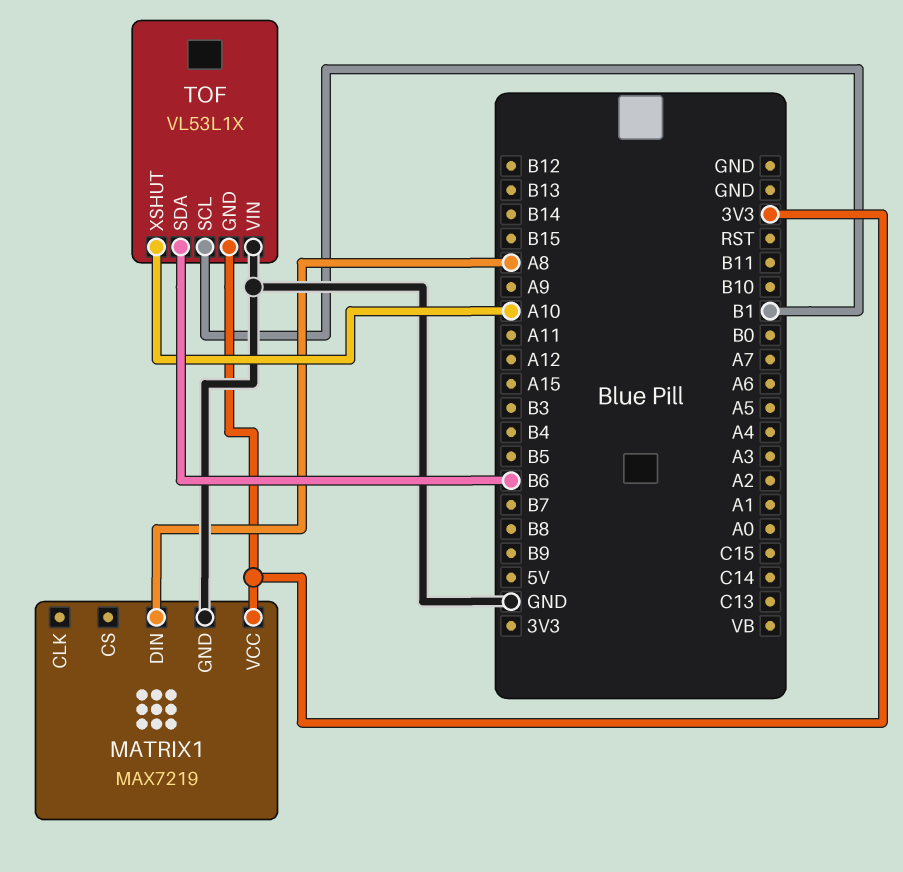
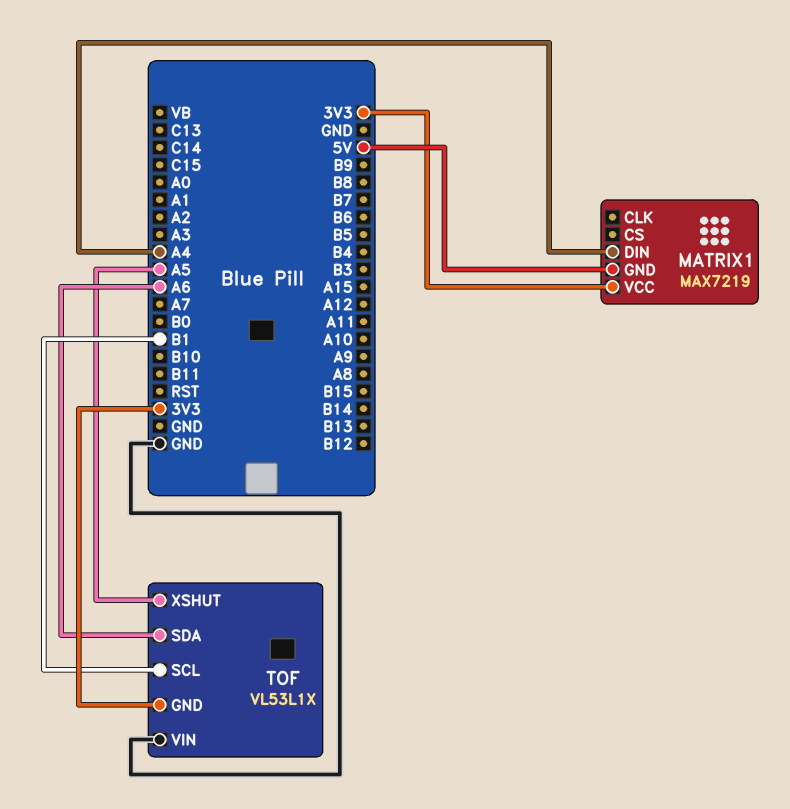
MATRIX1 pin DIN: A8 -> A4
MATRIX1 pin GND: GND -> 5V
TOF pin SDA: B6 -> A6
TOF pin XSHUT: A10 -> A5

